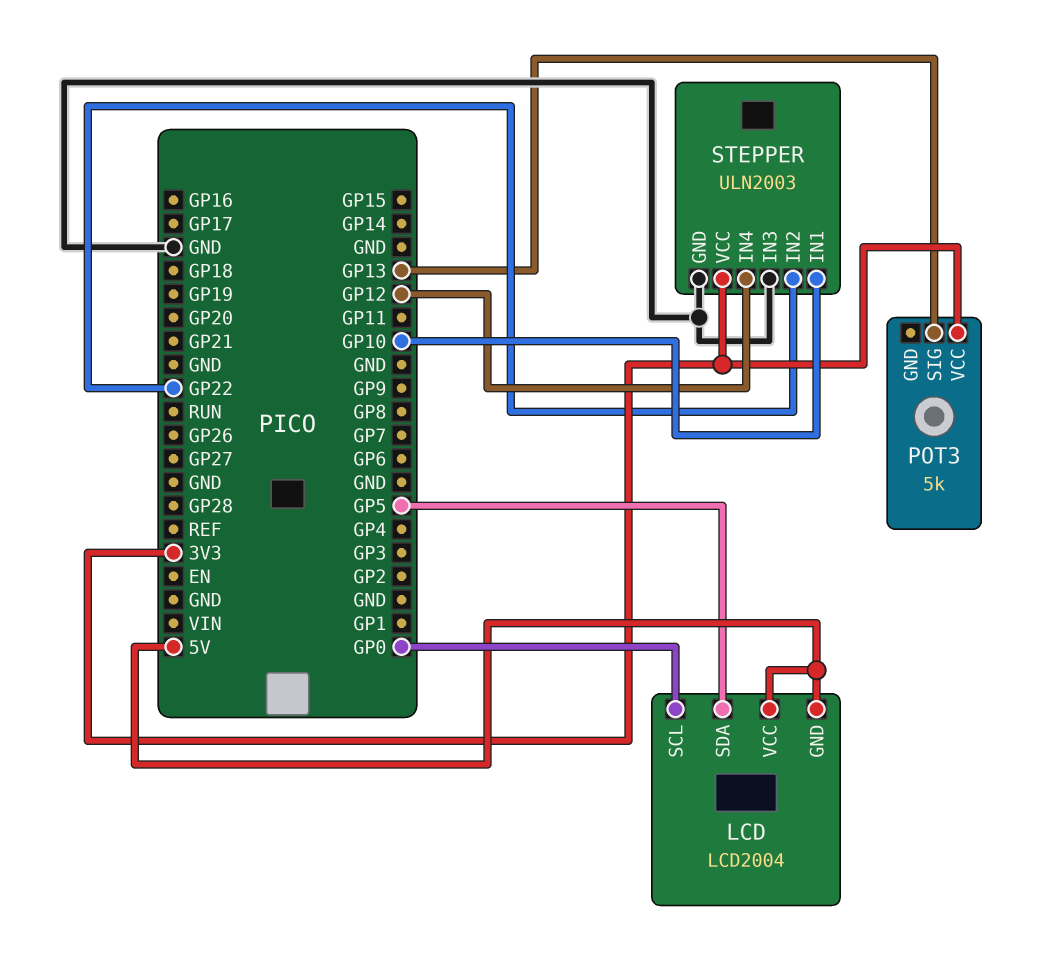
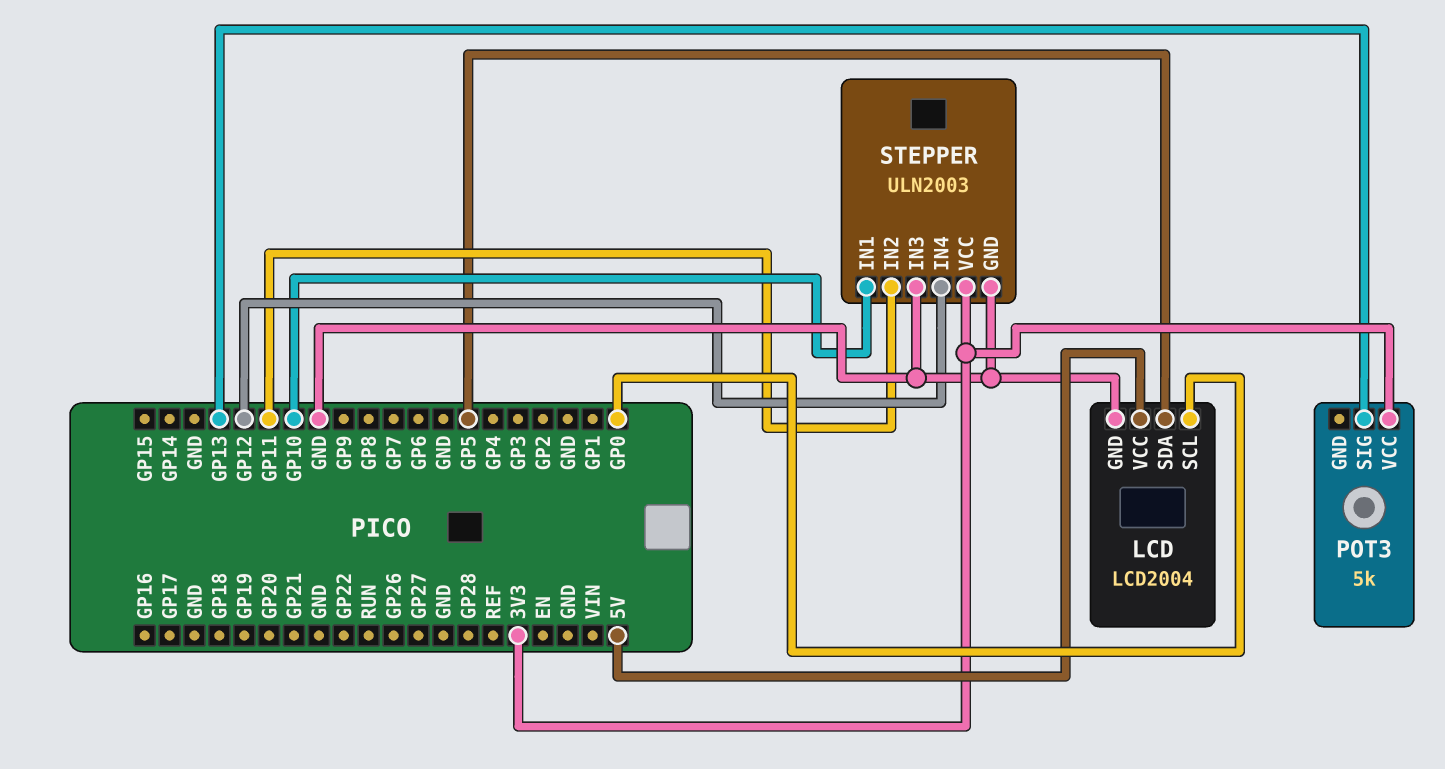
LCD pin GND: 5V -> GND
STEPPER pin IN2: GP22 -> GP11

